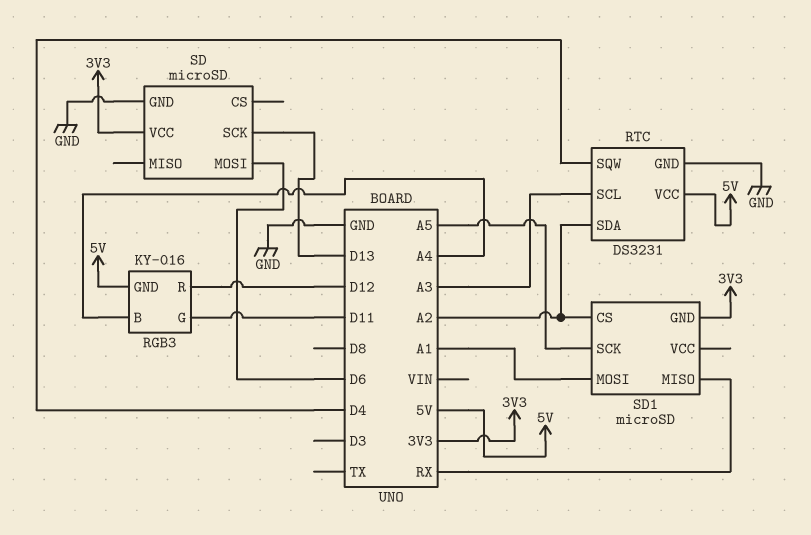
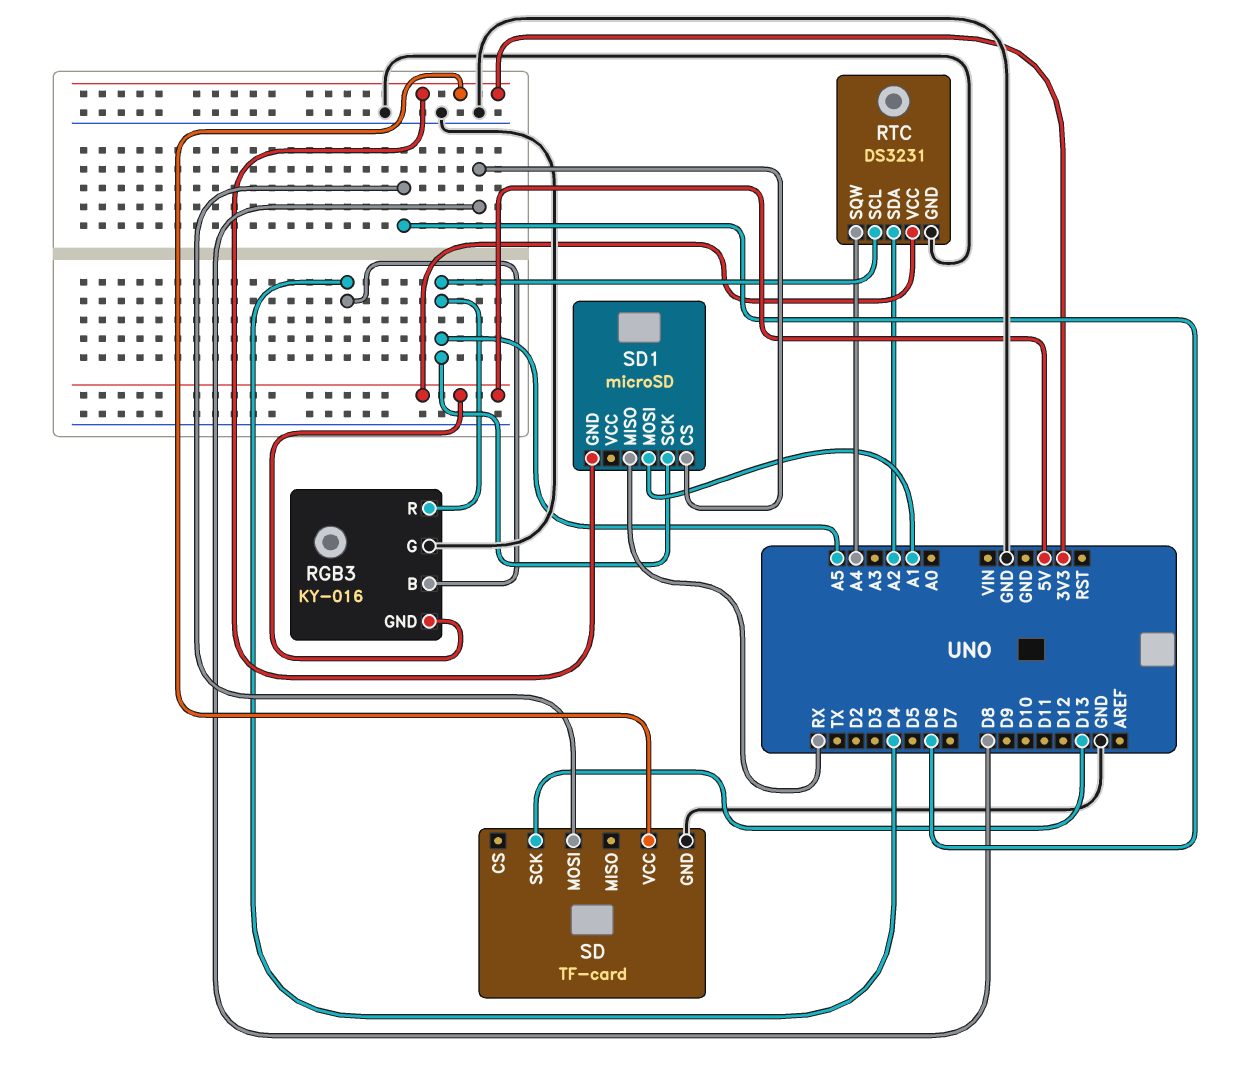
RGB3 pin B: A4 -> D4
RGB3 pin G: D11 -> GND
RGB3 pin R: D12 -> A5
RTC pin SCL: A3 -> A5
RTC pin SQW: D4 -> A4
SD: microSD -> TF-card
SD1 pin CS: A2 -> D8

